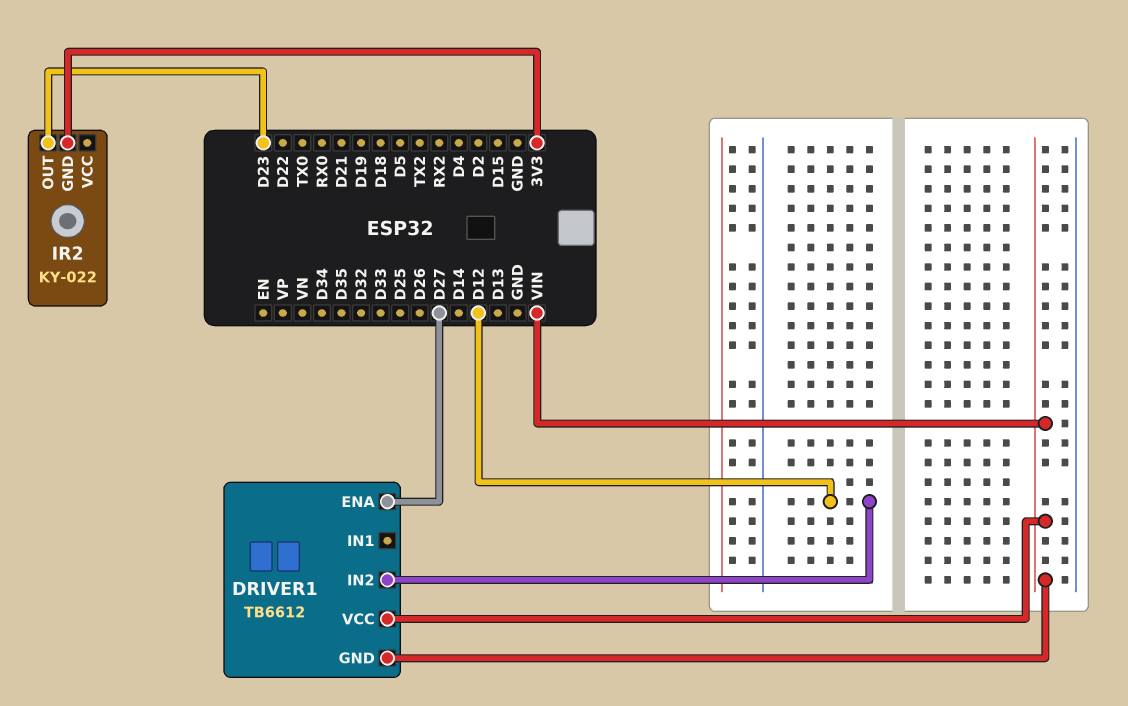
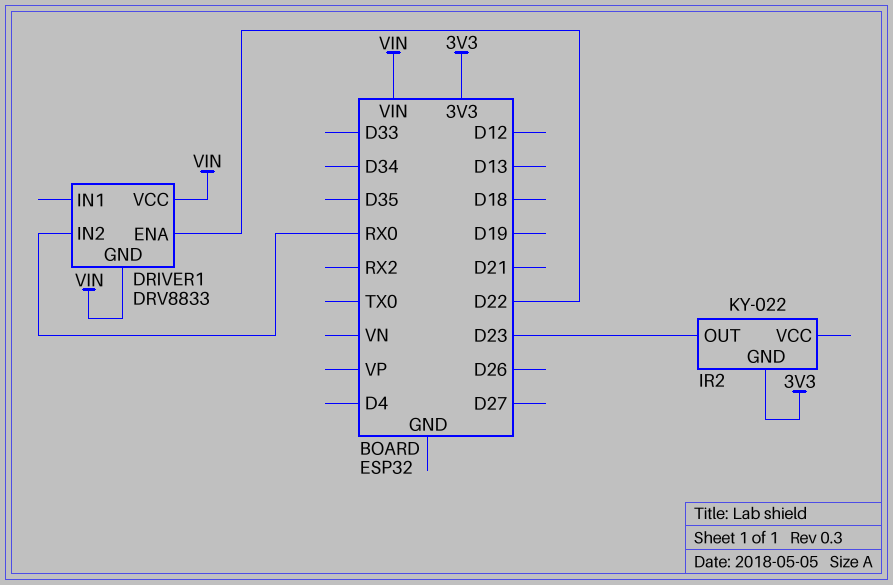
DRIVER1: TB6612 -> DRV8833
DRIVER1 pin ENA: D27 -> D22
DRIVER1 pin IN2: D12 -> RX0

